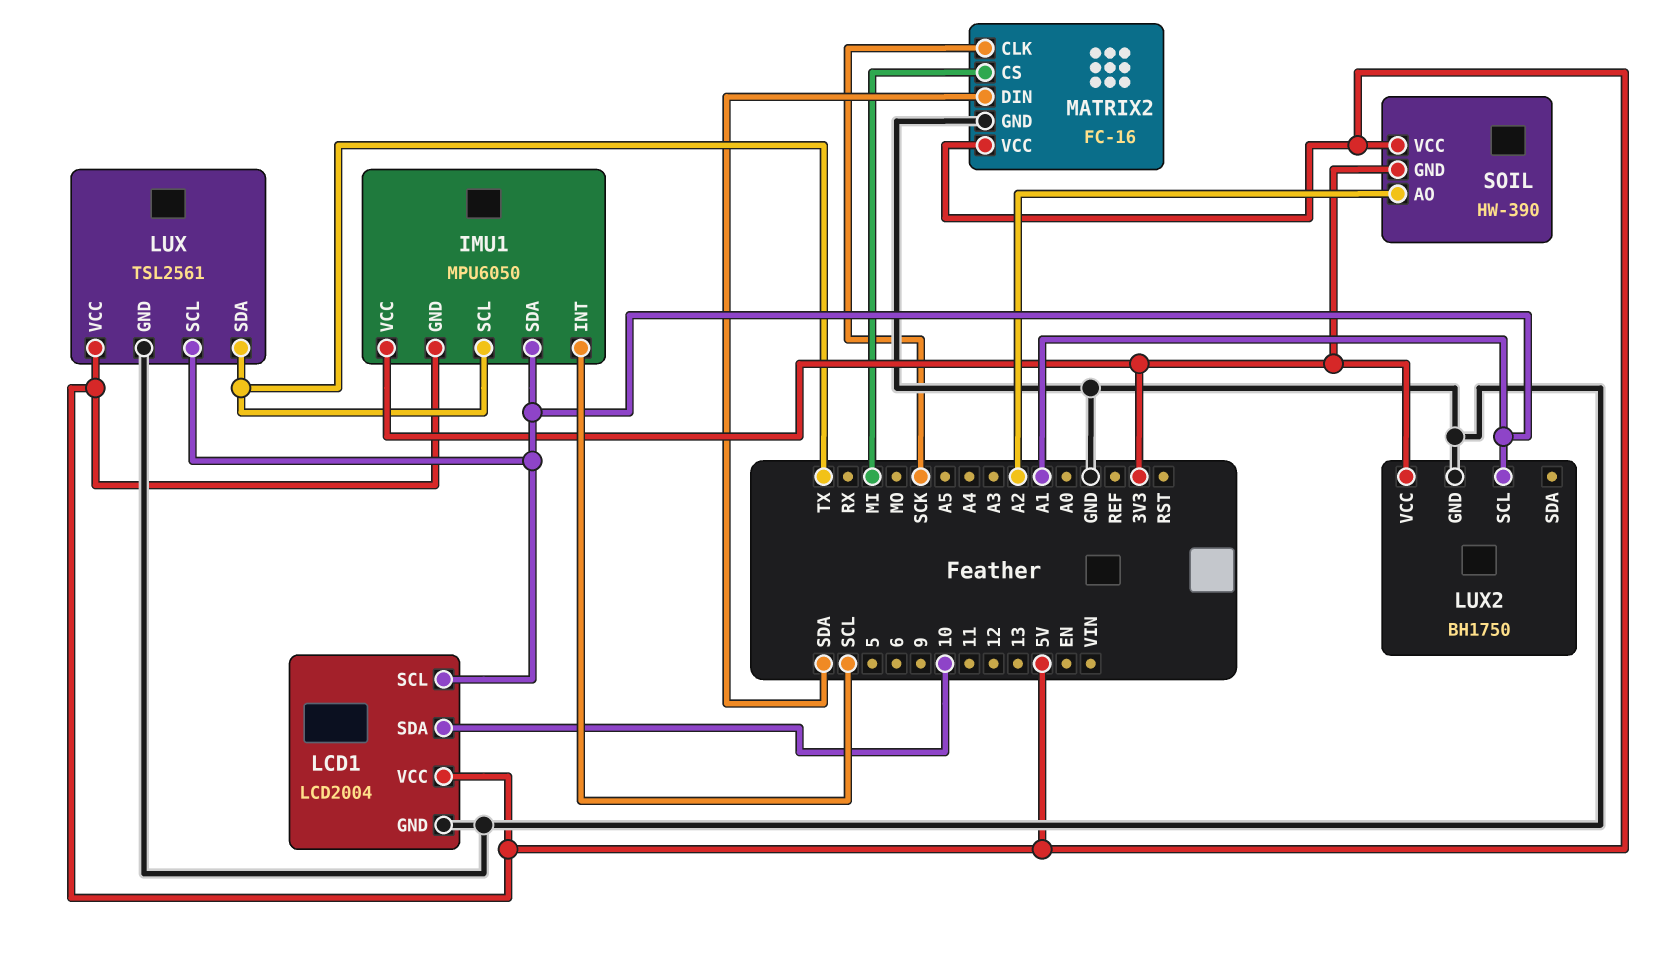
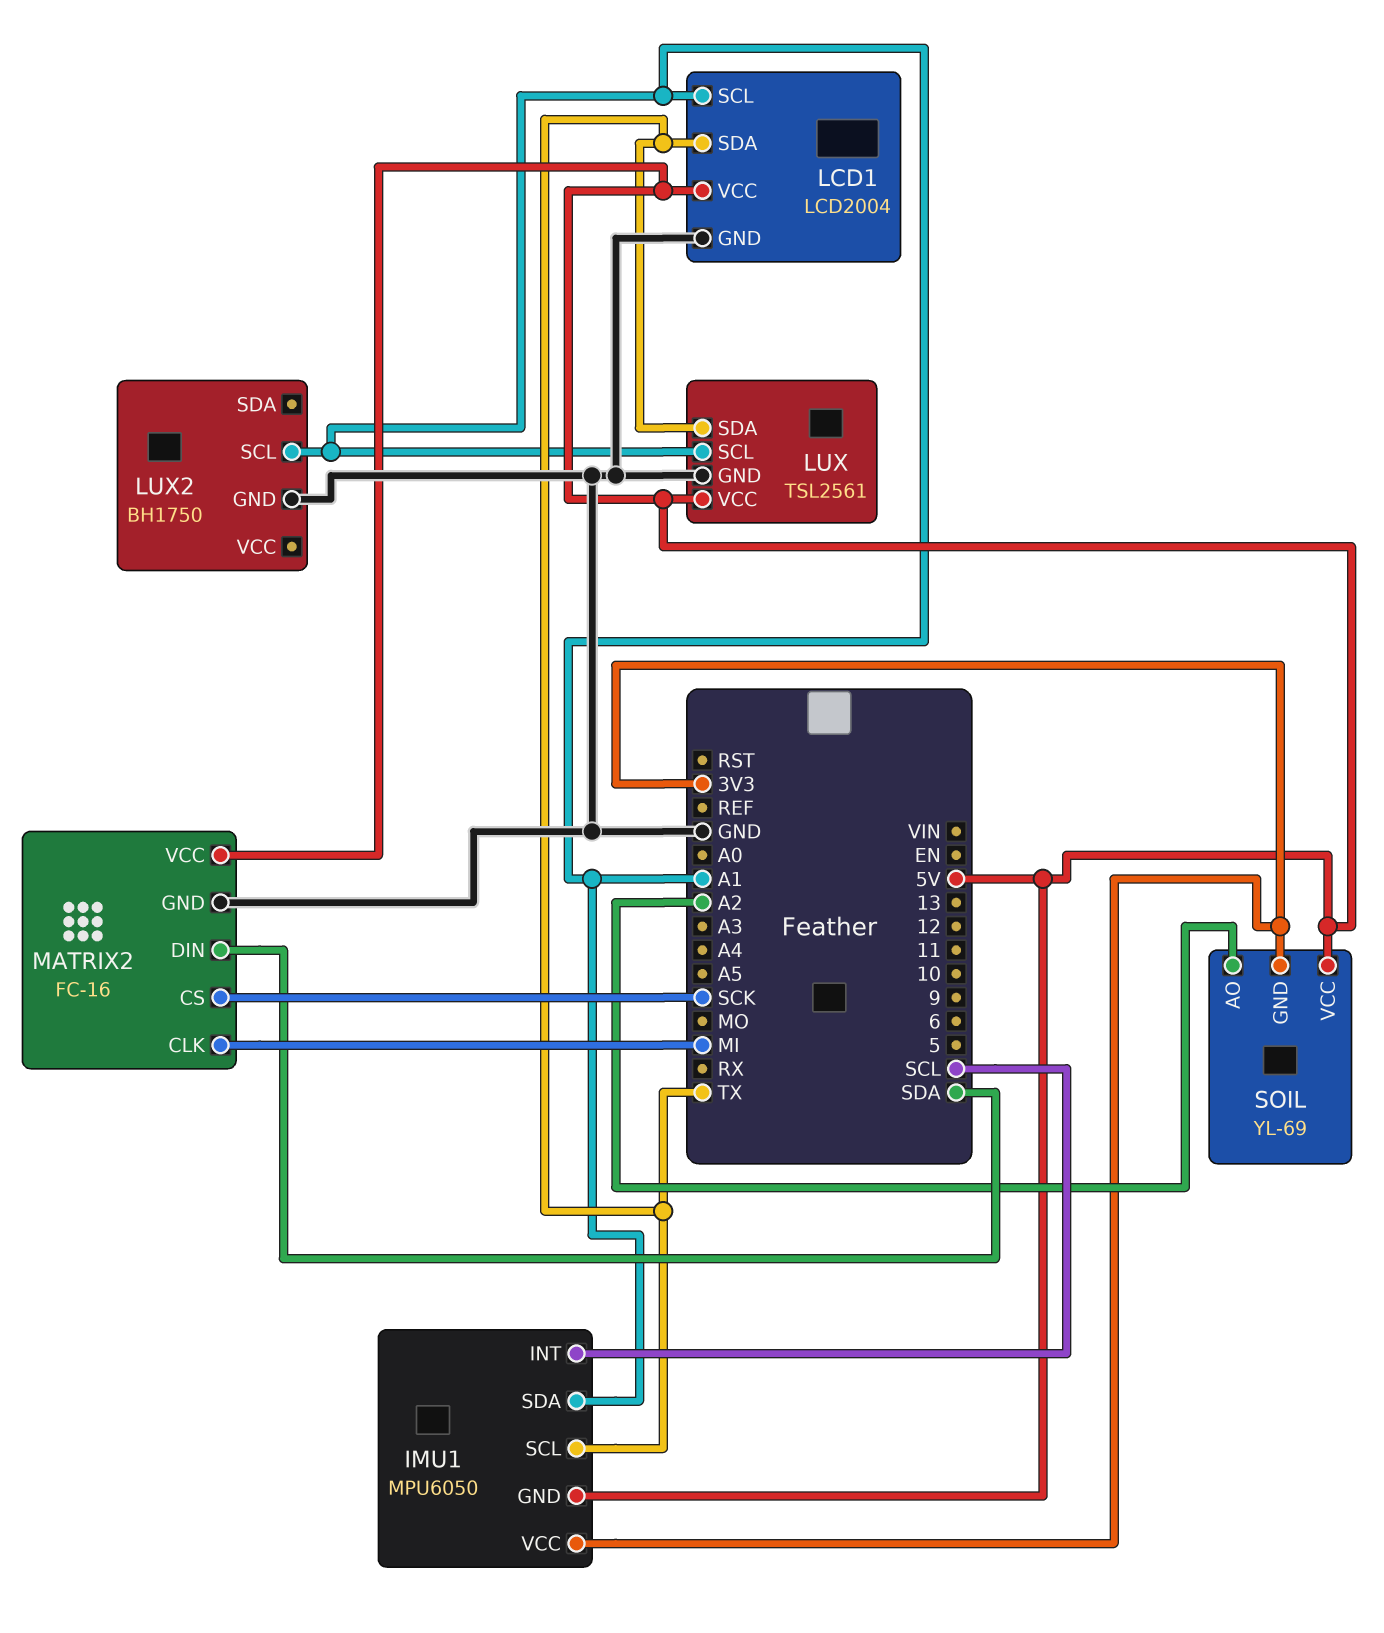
LCD1 pin SDA: 10 -> TX
LUX2 pin VCC: 3V3 -> none
MATRIX2 pin CLK: SCK -> MI
MATRIX2 pin CS: MI -> SCK
SOIL: HW-390 -> YL-69

